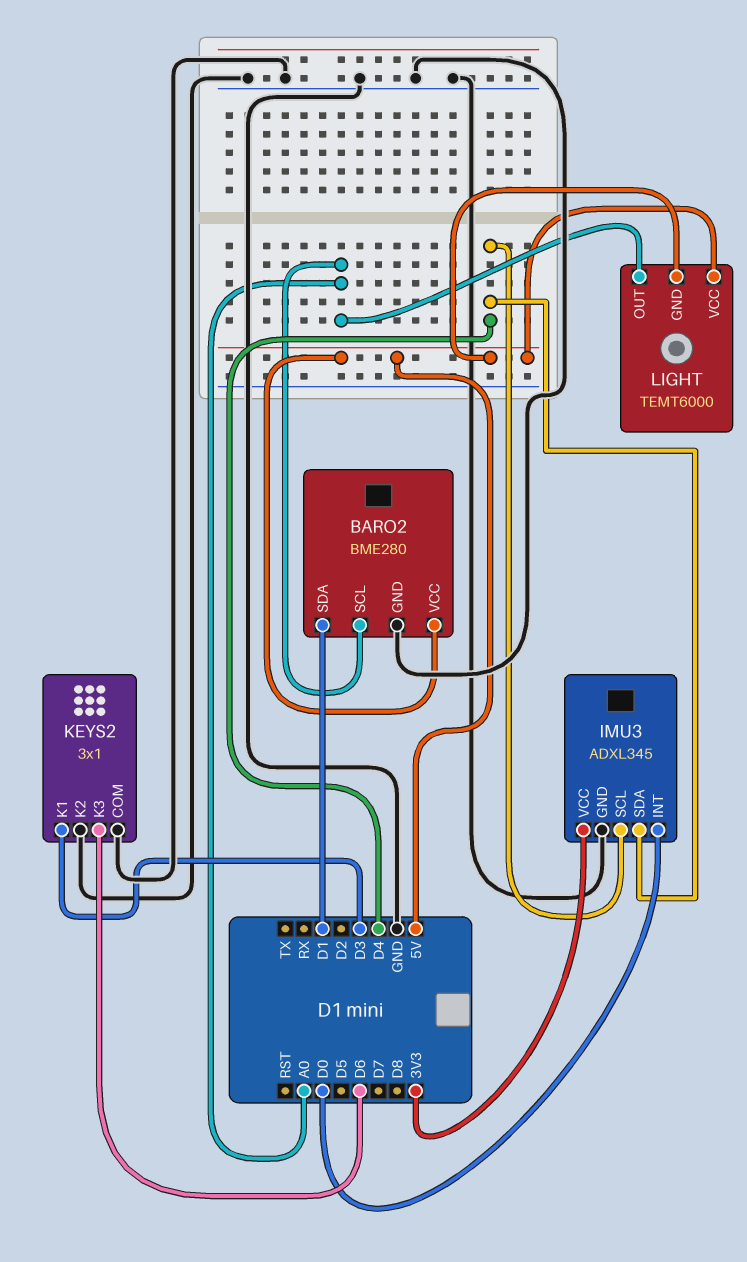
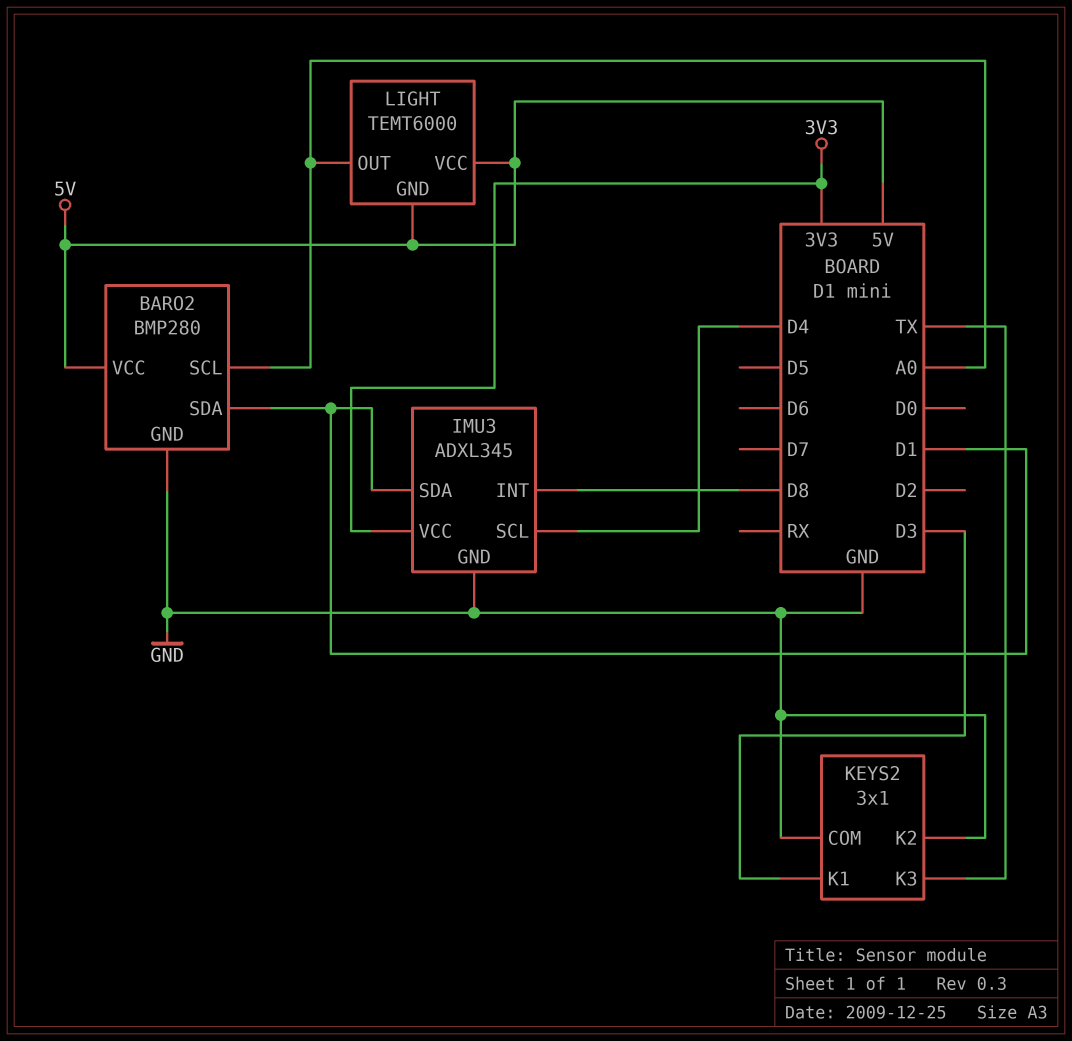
BARO2: BME280 -> BMP280
IMU3 pin INT: D0 -> D8
IMU3 pin SDA: D4 -> D1
KEYS2 pin K3: D6 -> TX

